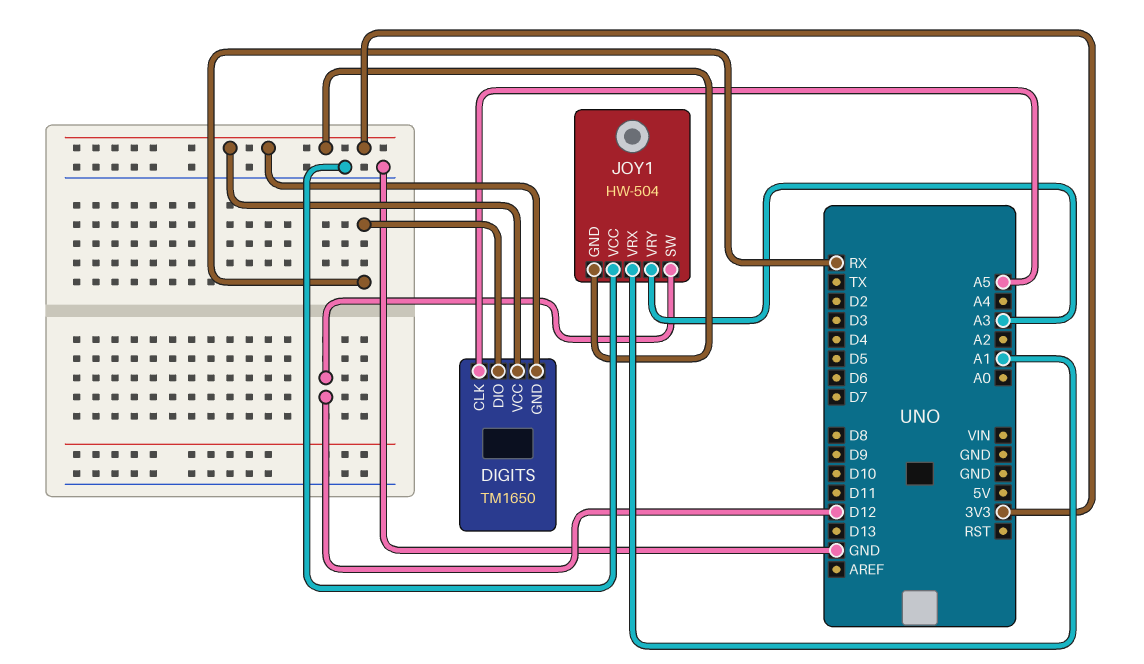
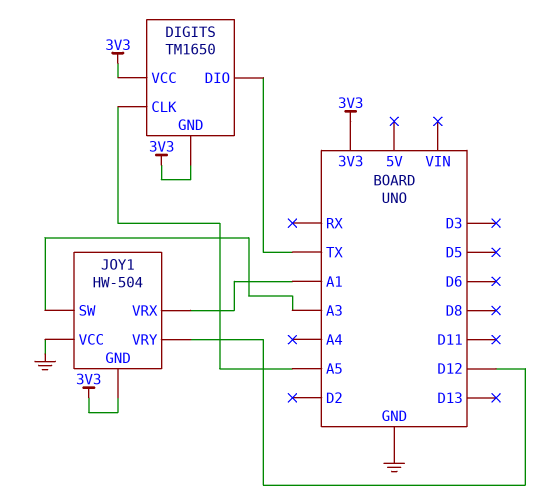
DIGITS pin DIO: RX -> TX
JOY1 pin SW: D12 -> A3
JOY1 pin VRY: A3 -> D12

